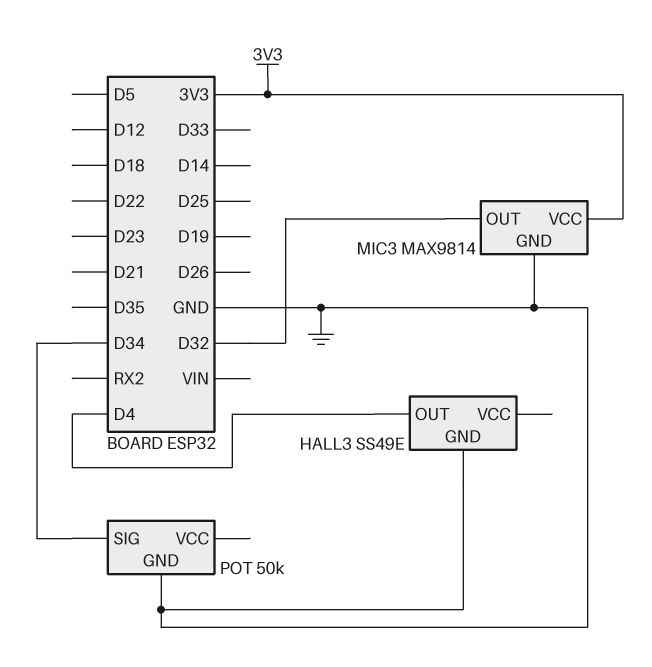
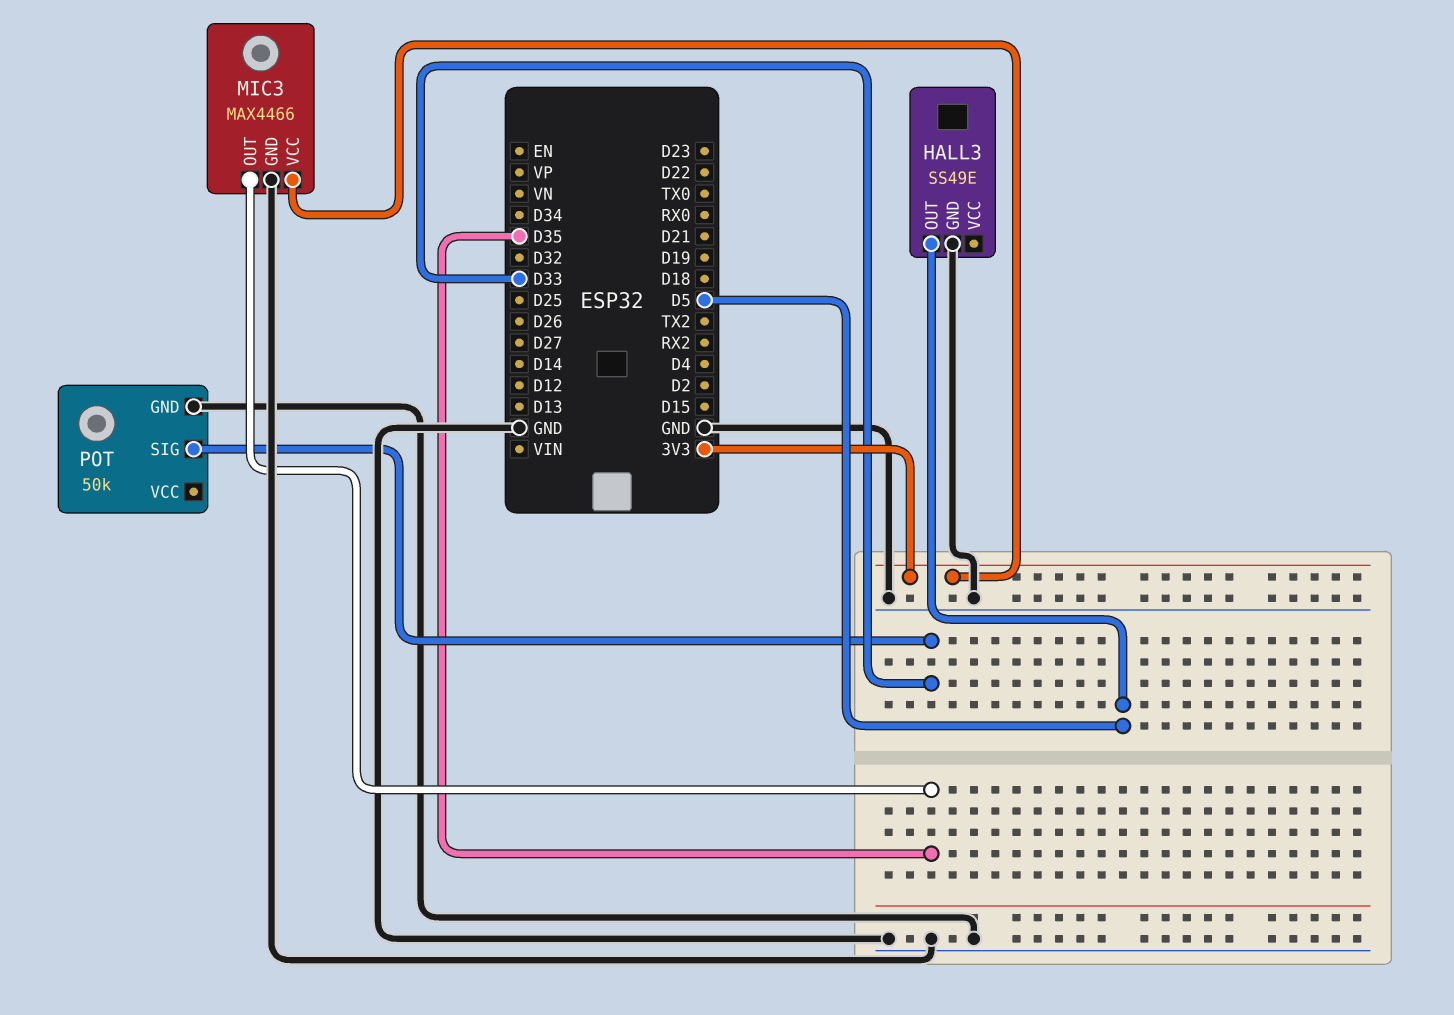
HALL3 pin OUT: D4 -> D5
MIC3: MAX9814 -> MAX4466
MIC3 pin OUT: D32 -> D35
POT pin SIG: D34 -> D33

